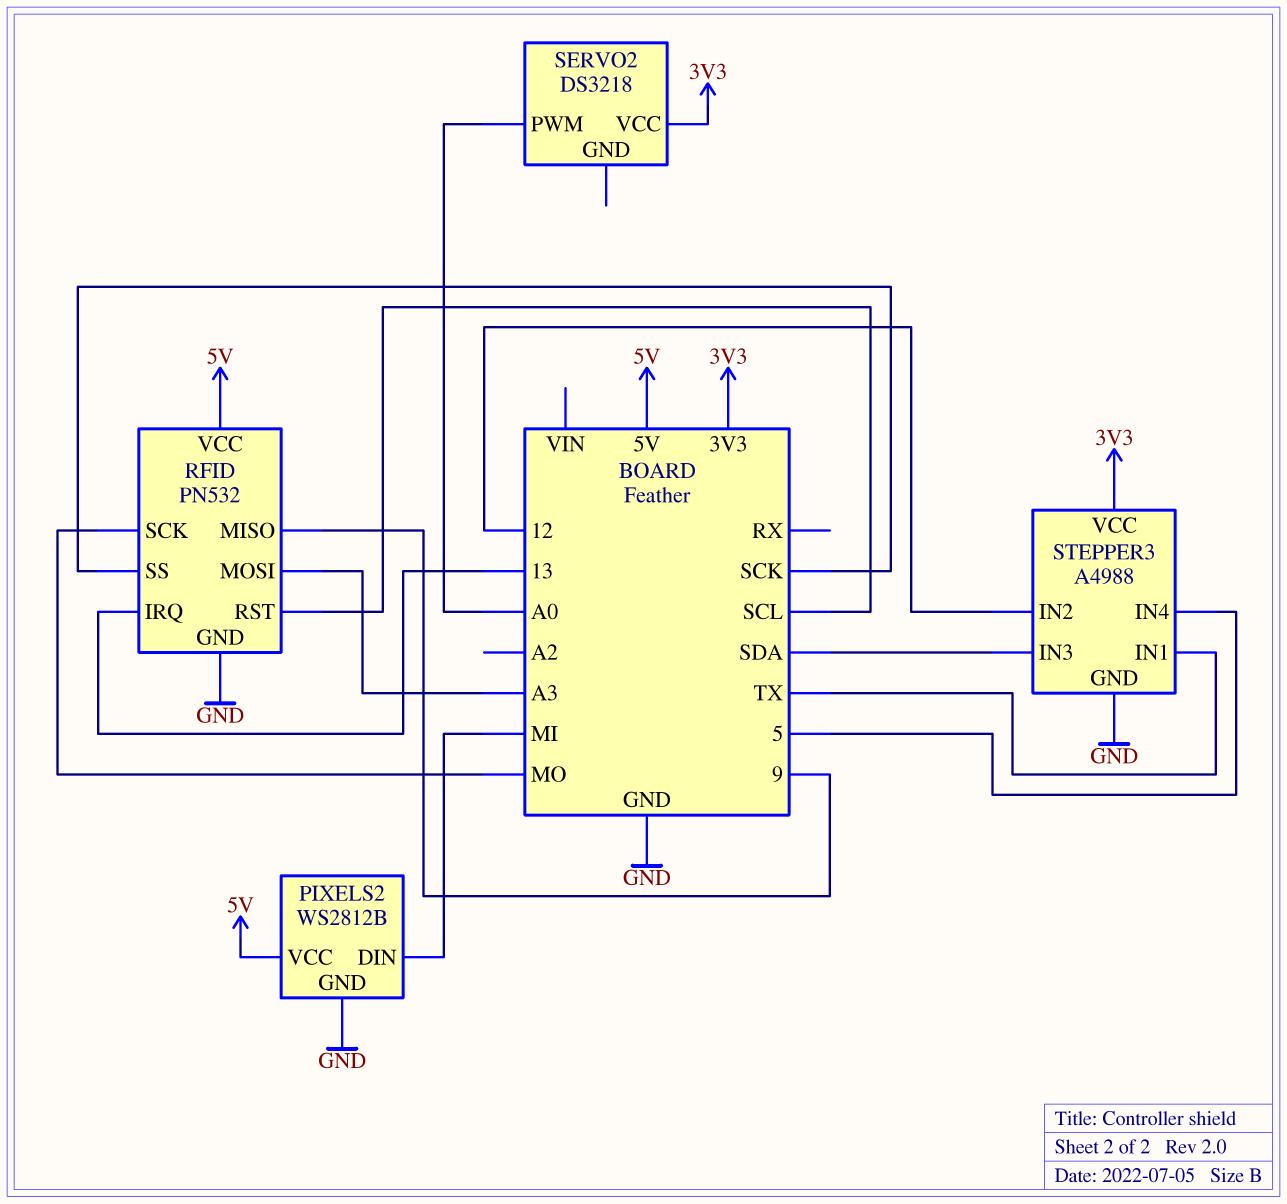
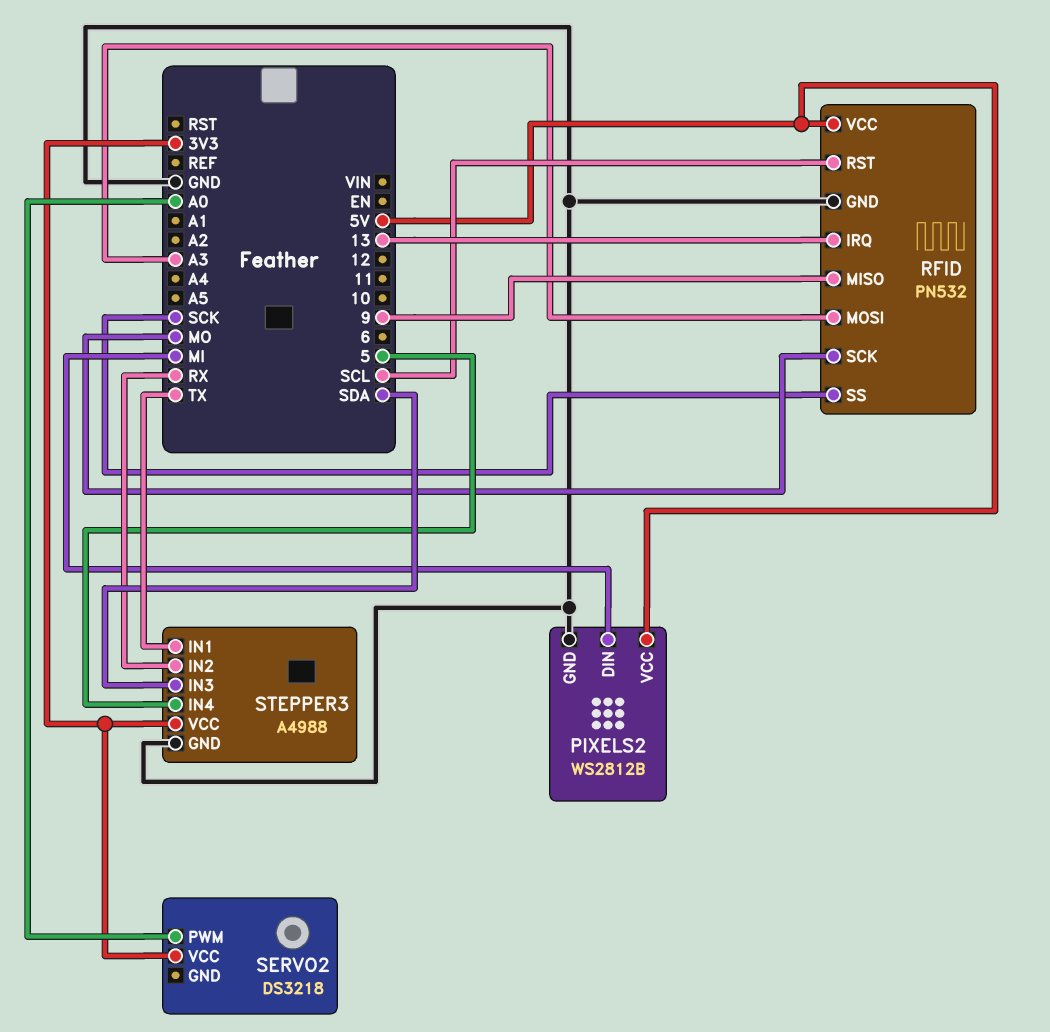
STEPPER3 pin IN2: 12 -> RX

